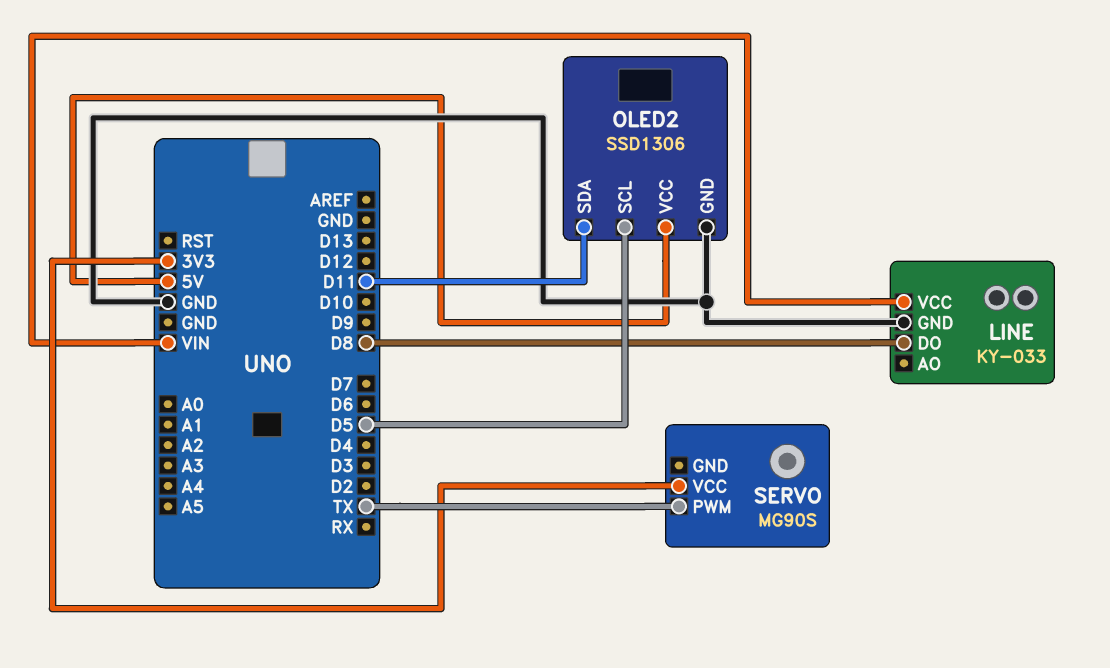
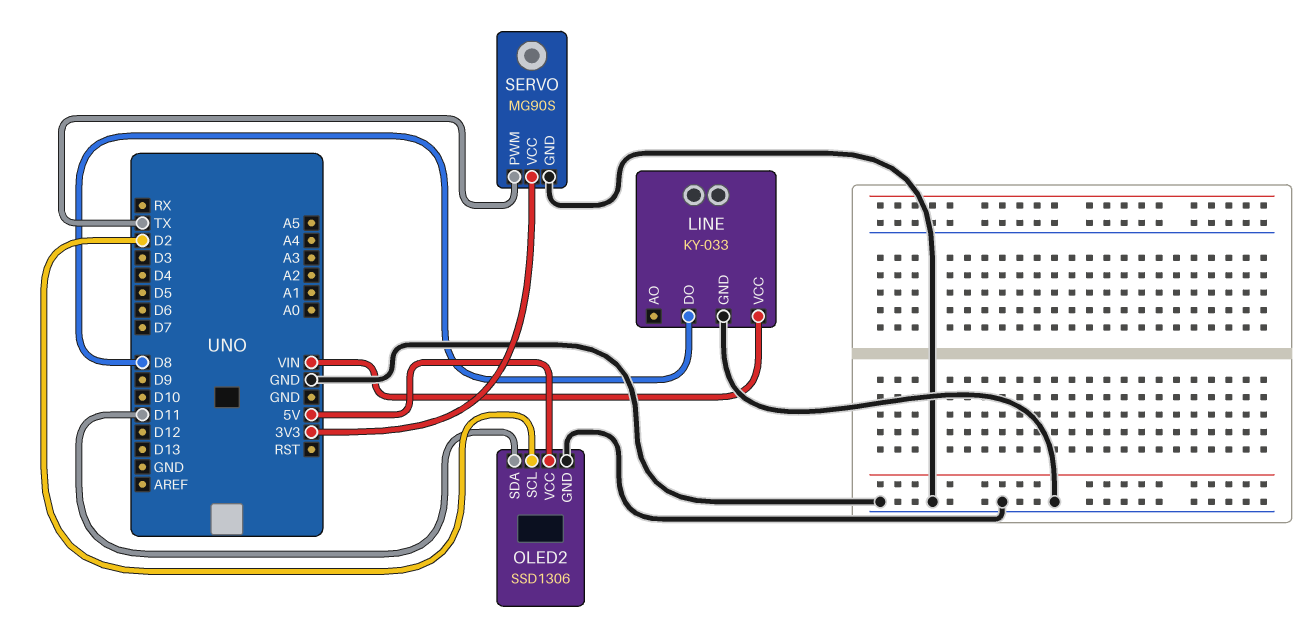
OLED2 pin SCL: D5 -> D2
SERVO pin GND: none -> GND

